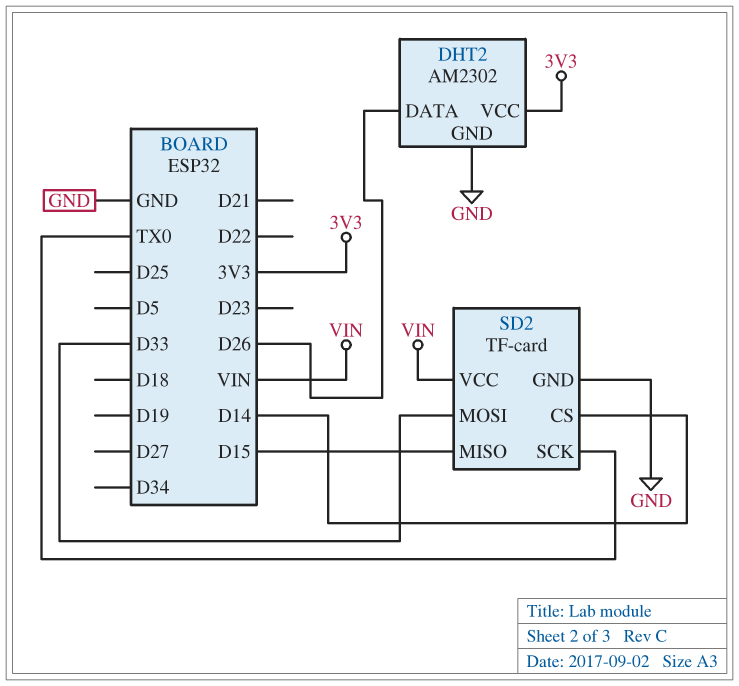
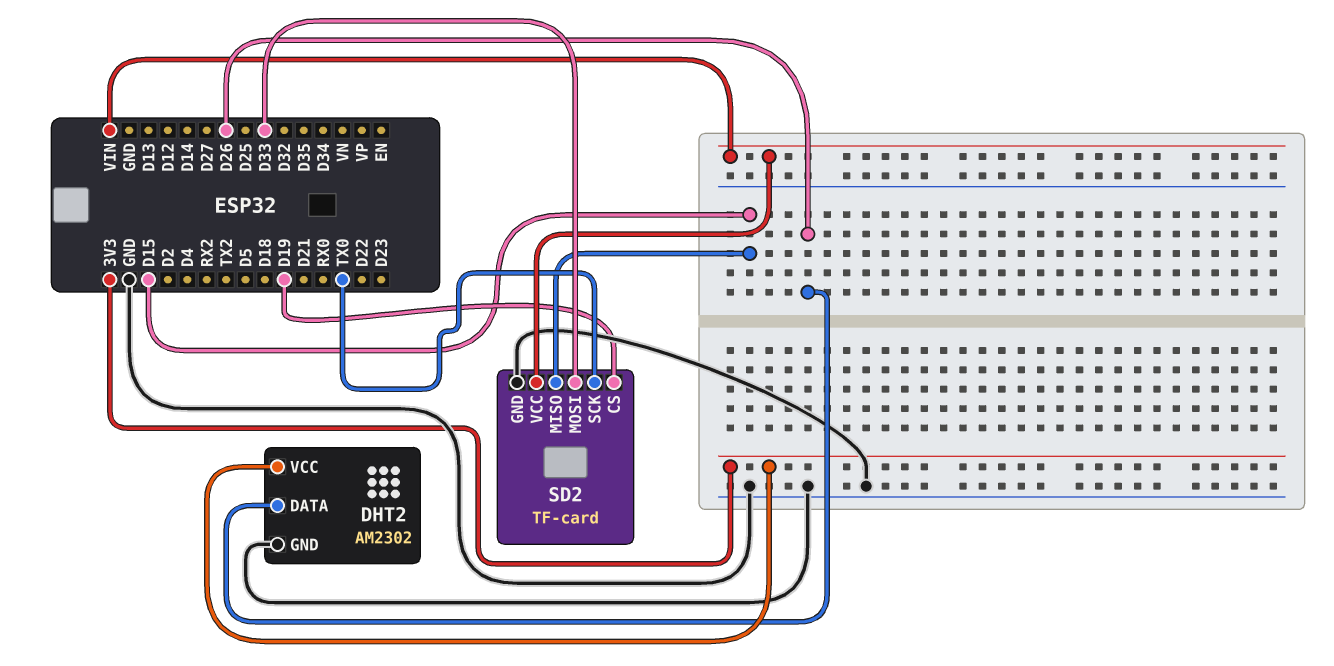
SD2 pin CS: D14 -> D19

